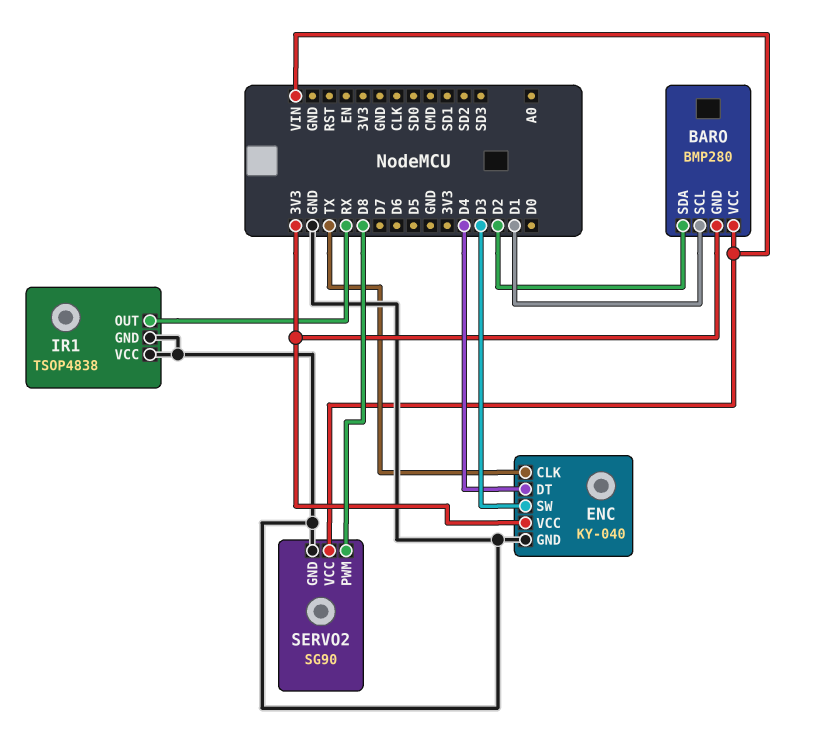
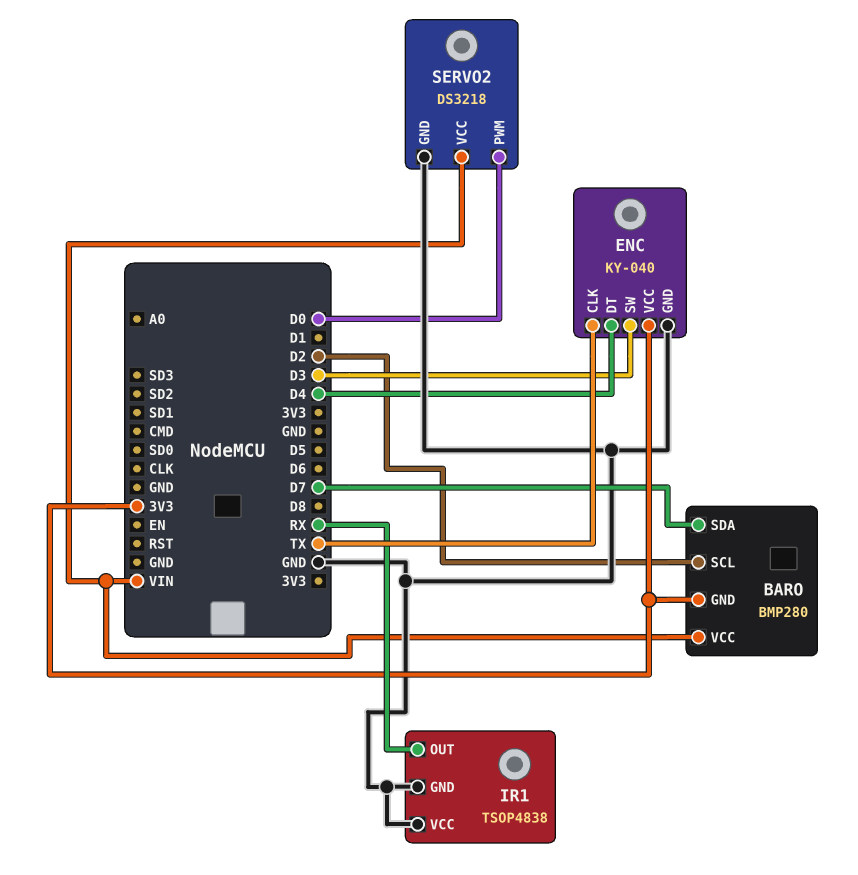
BARO pin SCL: D1 -> D2
BARO pin SDA: D2 -> D7
SERVO2: SG90 -> DS3218
SERVO2 pin PWM: D8 -> D0

